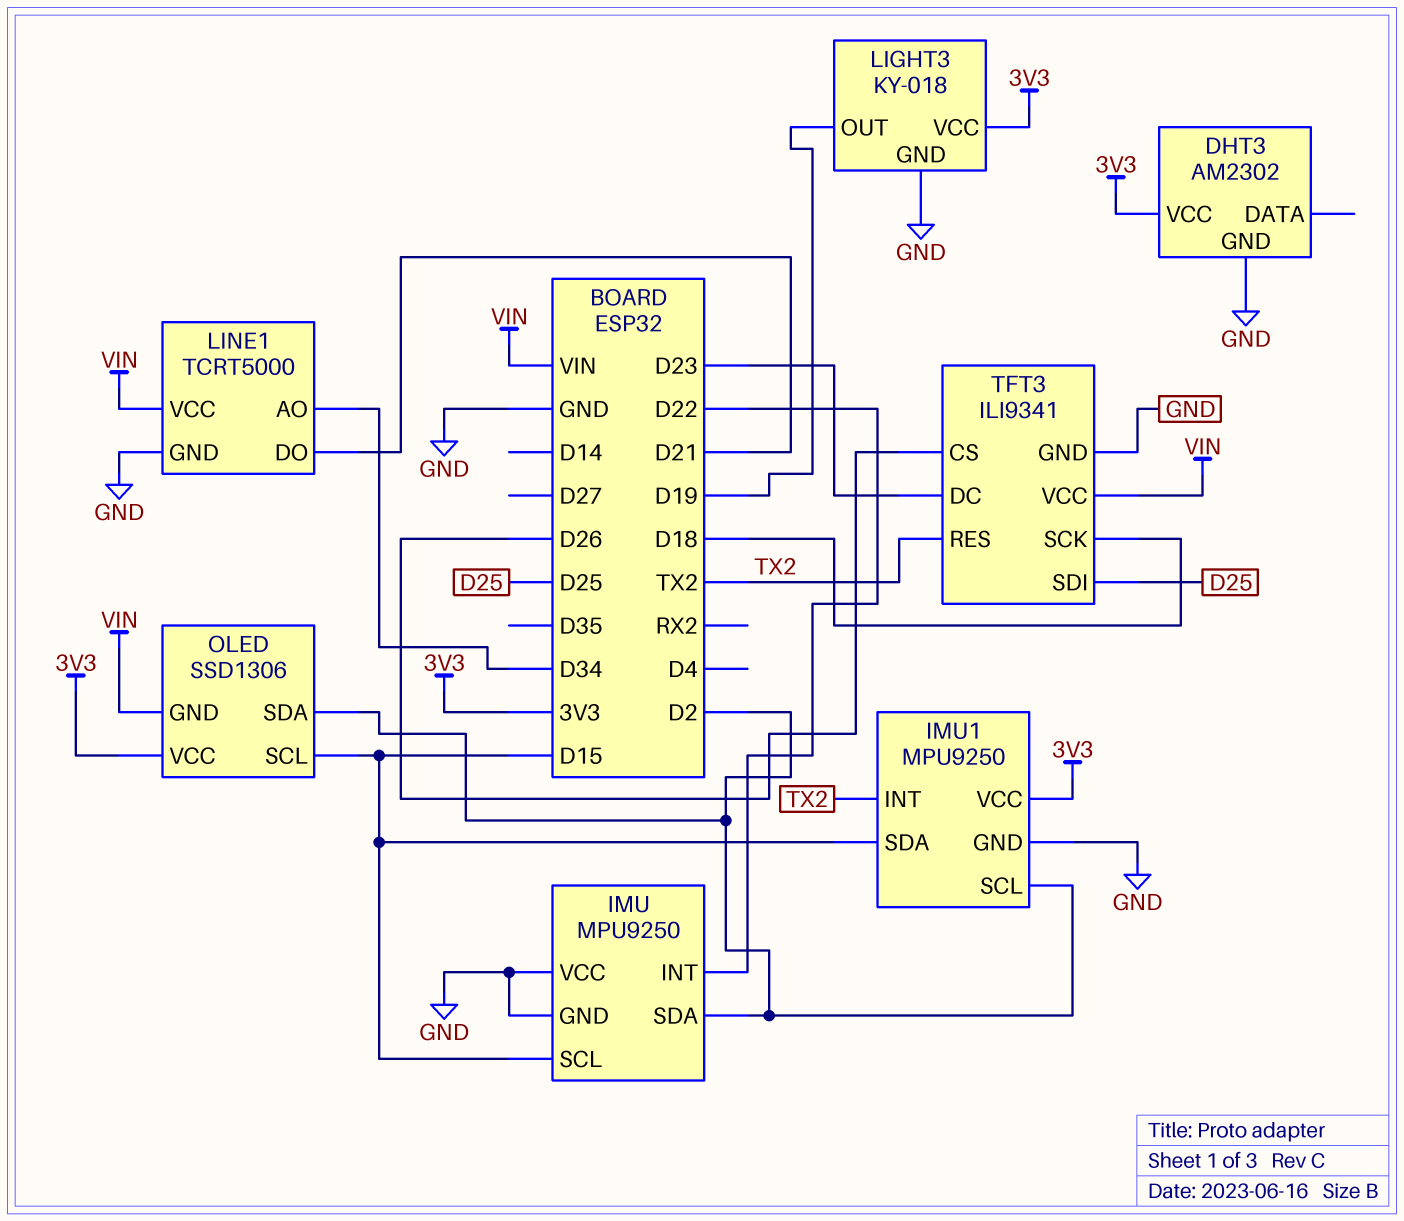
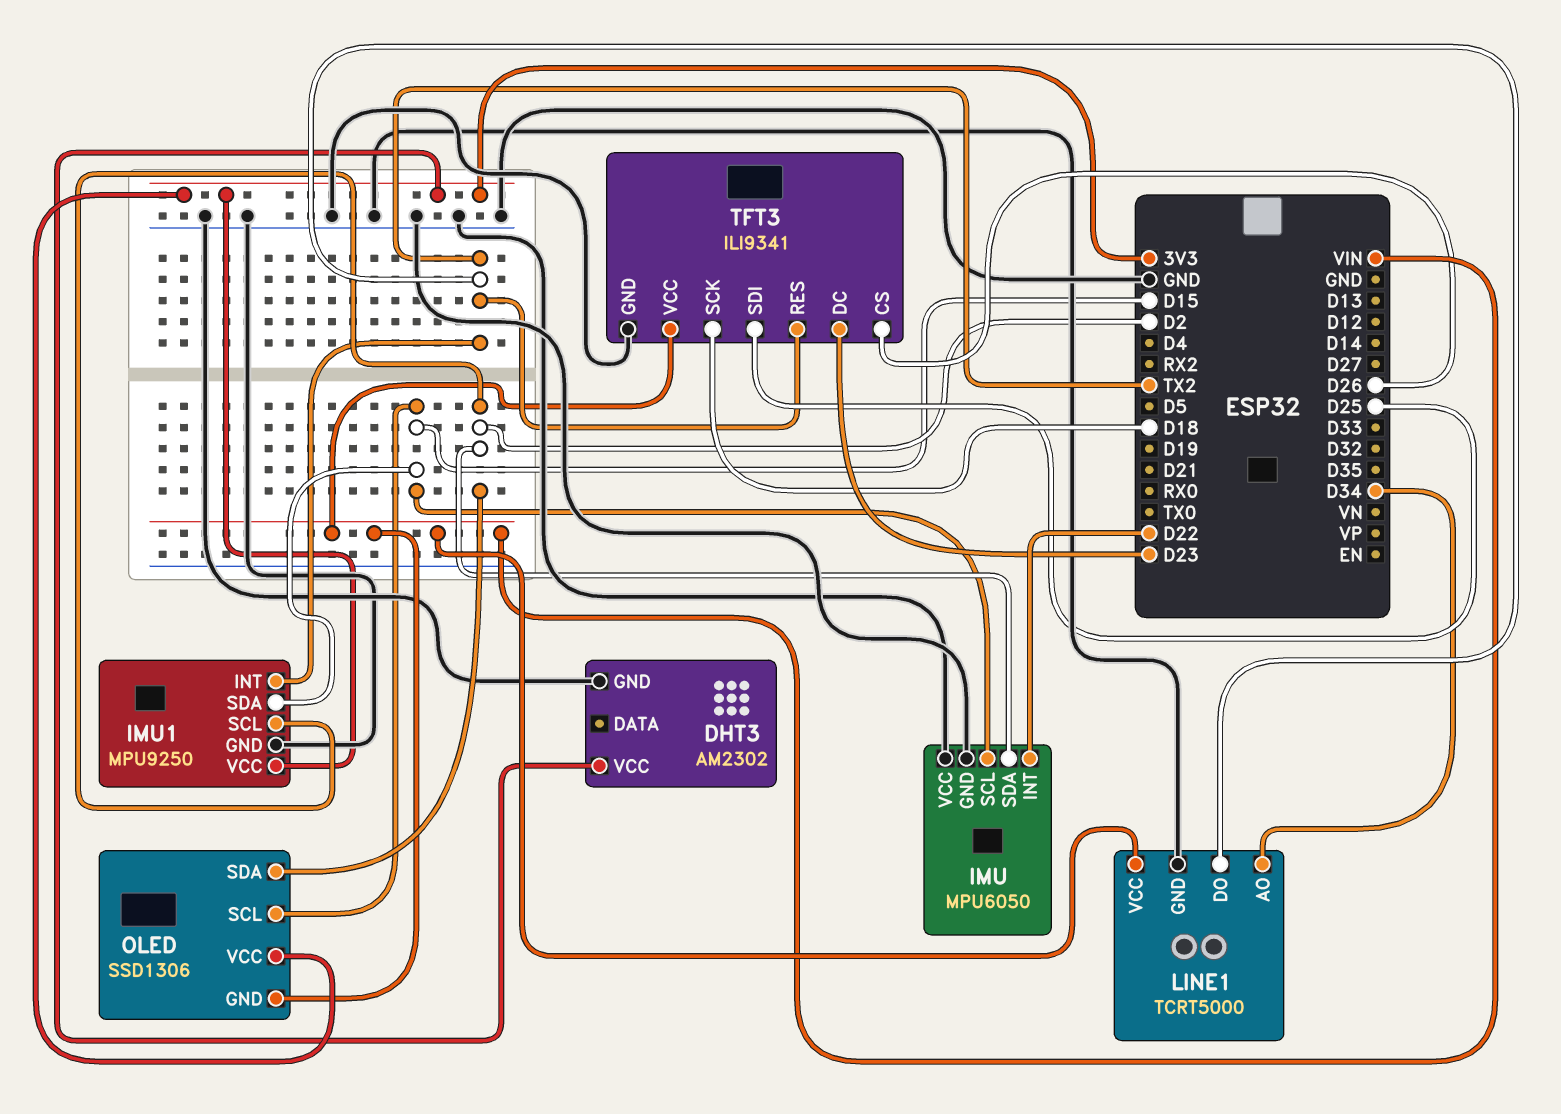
IMU: MPU9250 -> MPU6050
LIGHT3: KY-018 -> none
LIGHT3 pin GND: GND -> none
LIGHT3 pin OUT: D19 -> none
LIGHT3 pin VCC: 3V3 -> none
LINE1 pin DO: D21 -> TX2

